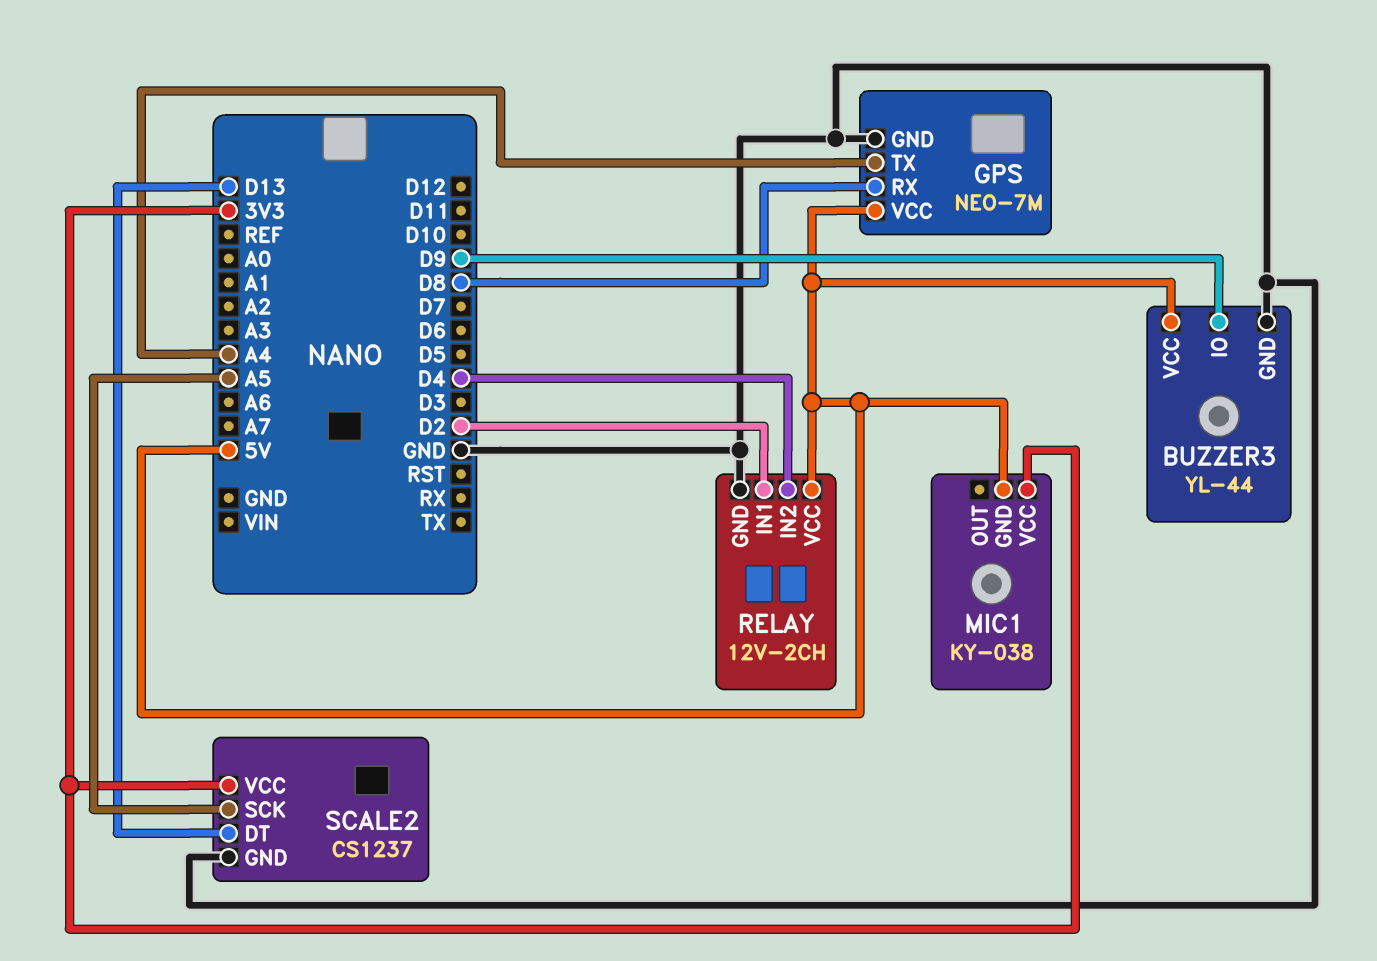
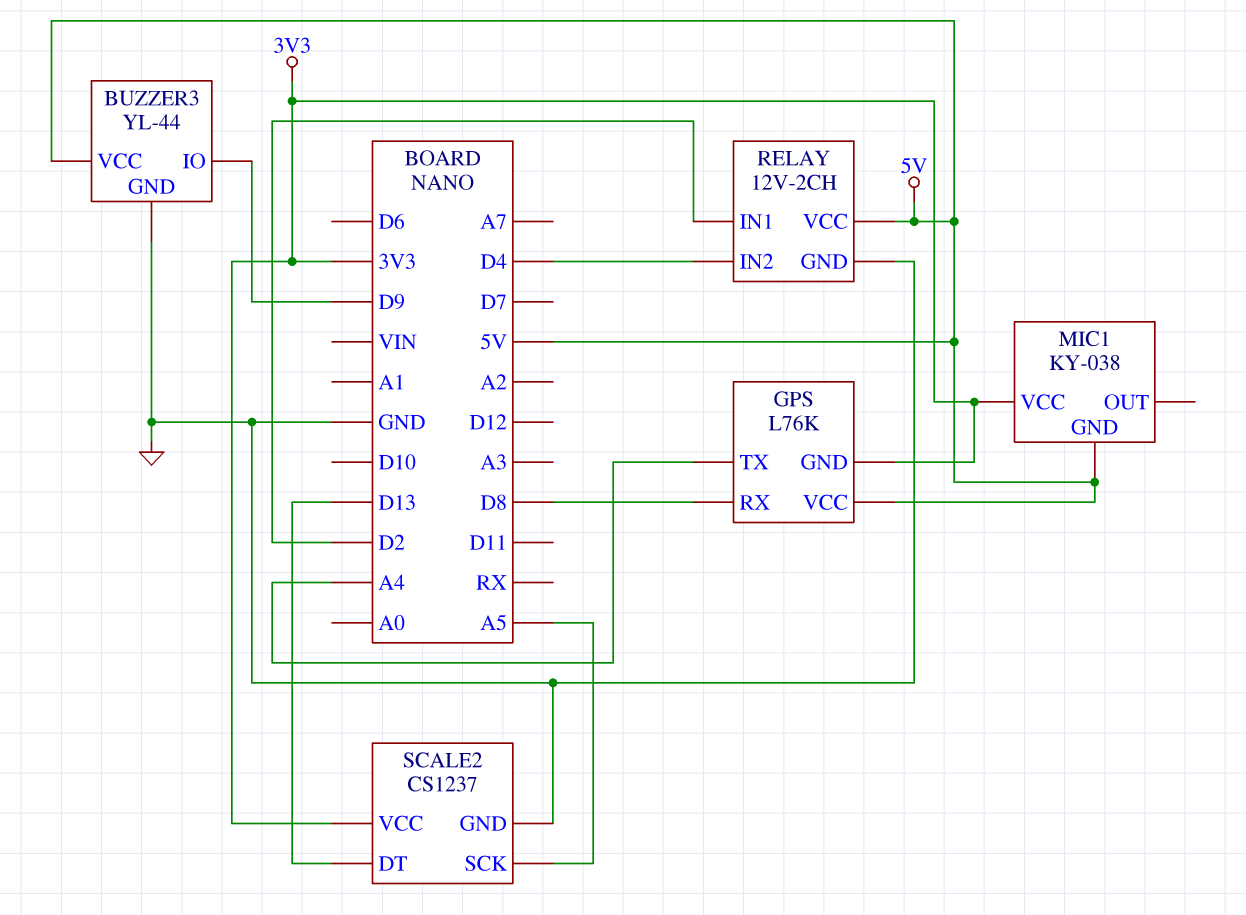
GPS: NEO-7M -> L76K
GPS pin GND: GND -> 3V3

